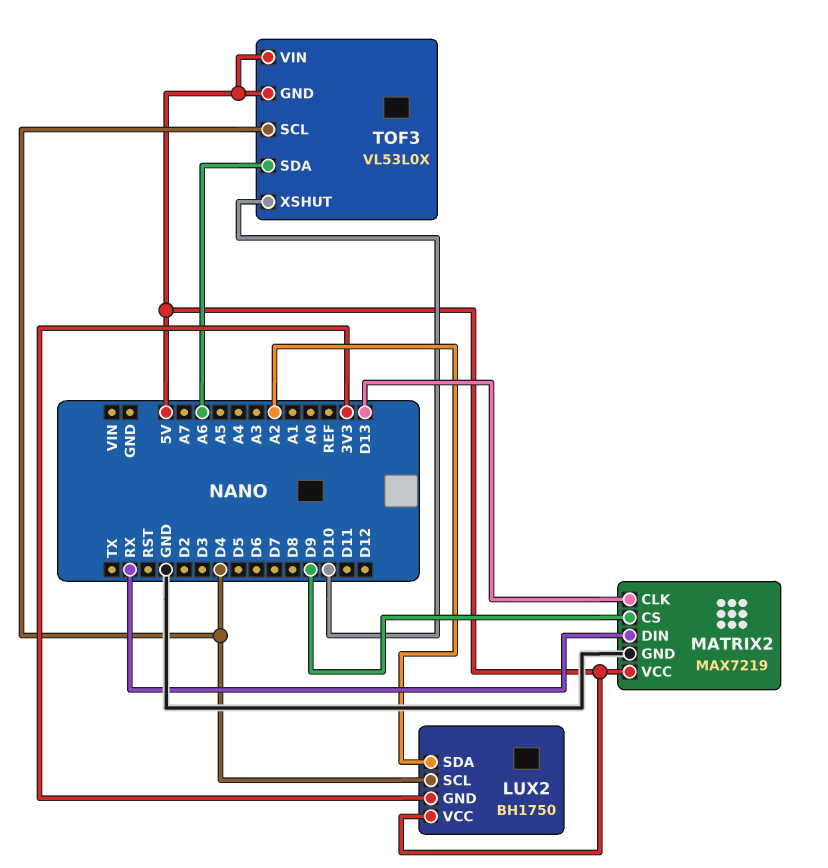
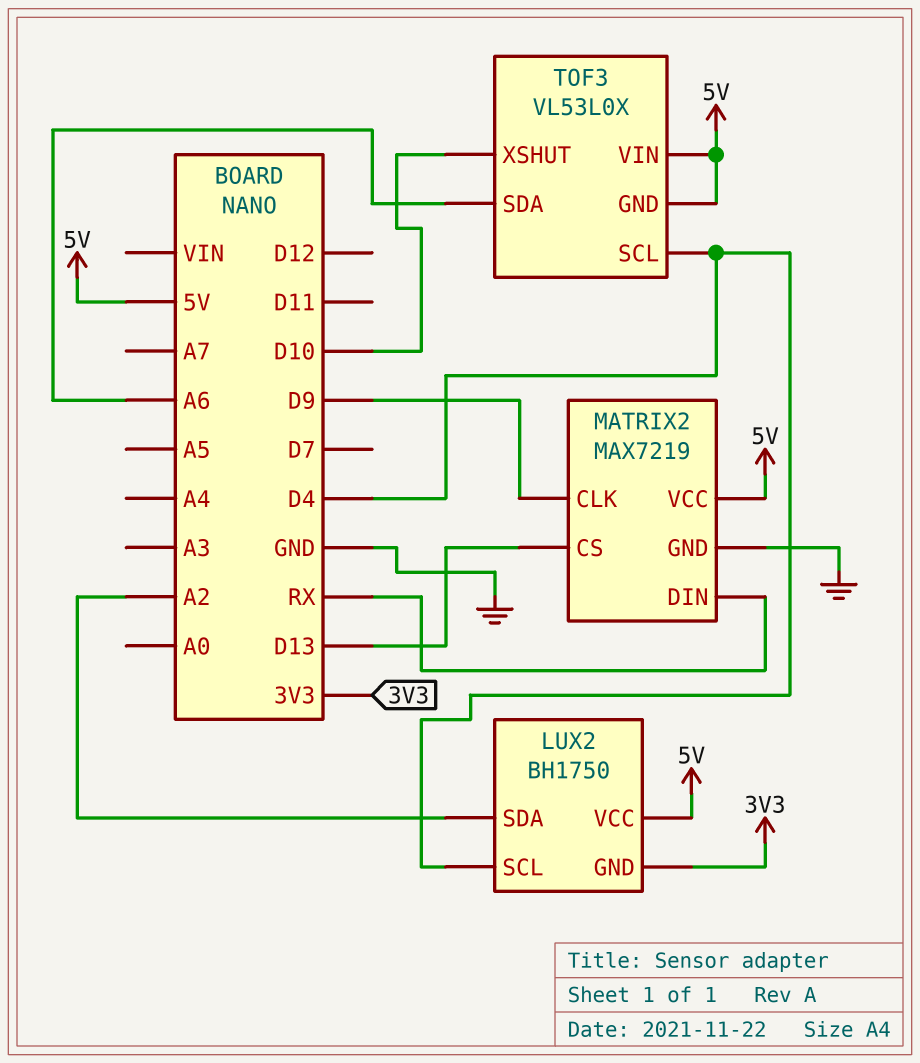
MATRIX2 pin CLK: D13 -> D9
MATRIX2 pin CS: D9 -> D13

